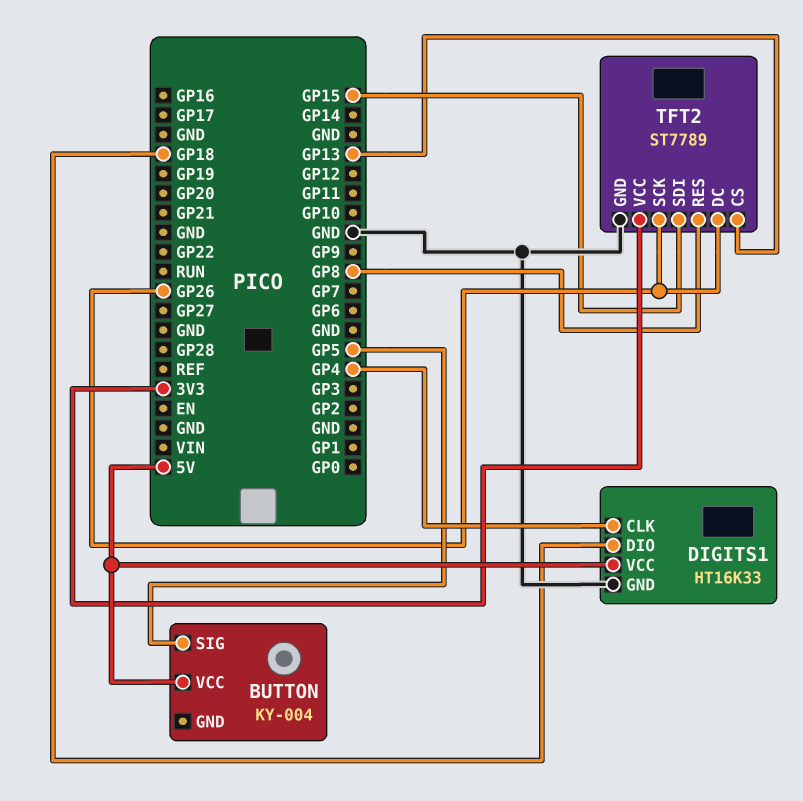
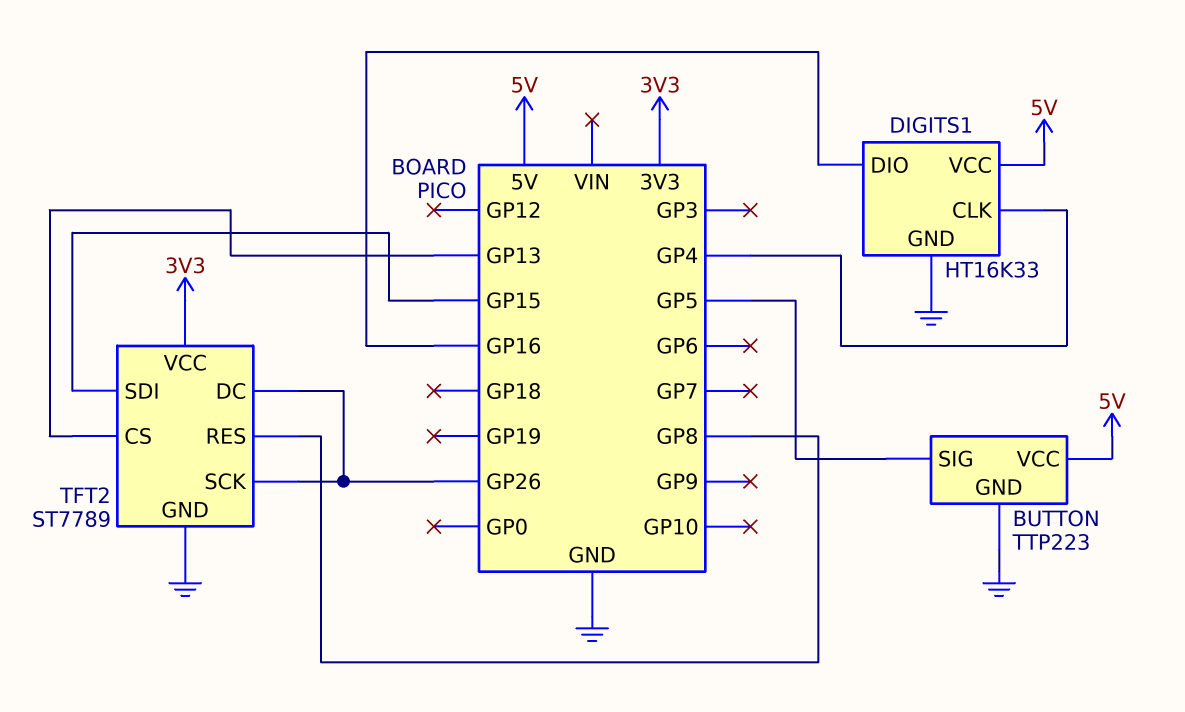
BUTTON: KY-004 -> TTP223
BUTTON pin GND: none -> GND
DIGITS1 pin DIO: GP18 -> GP16

